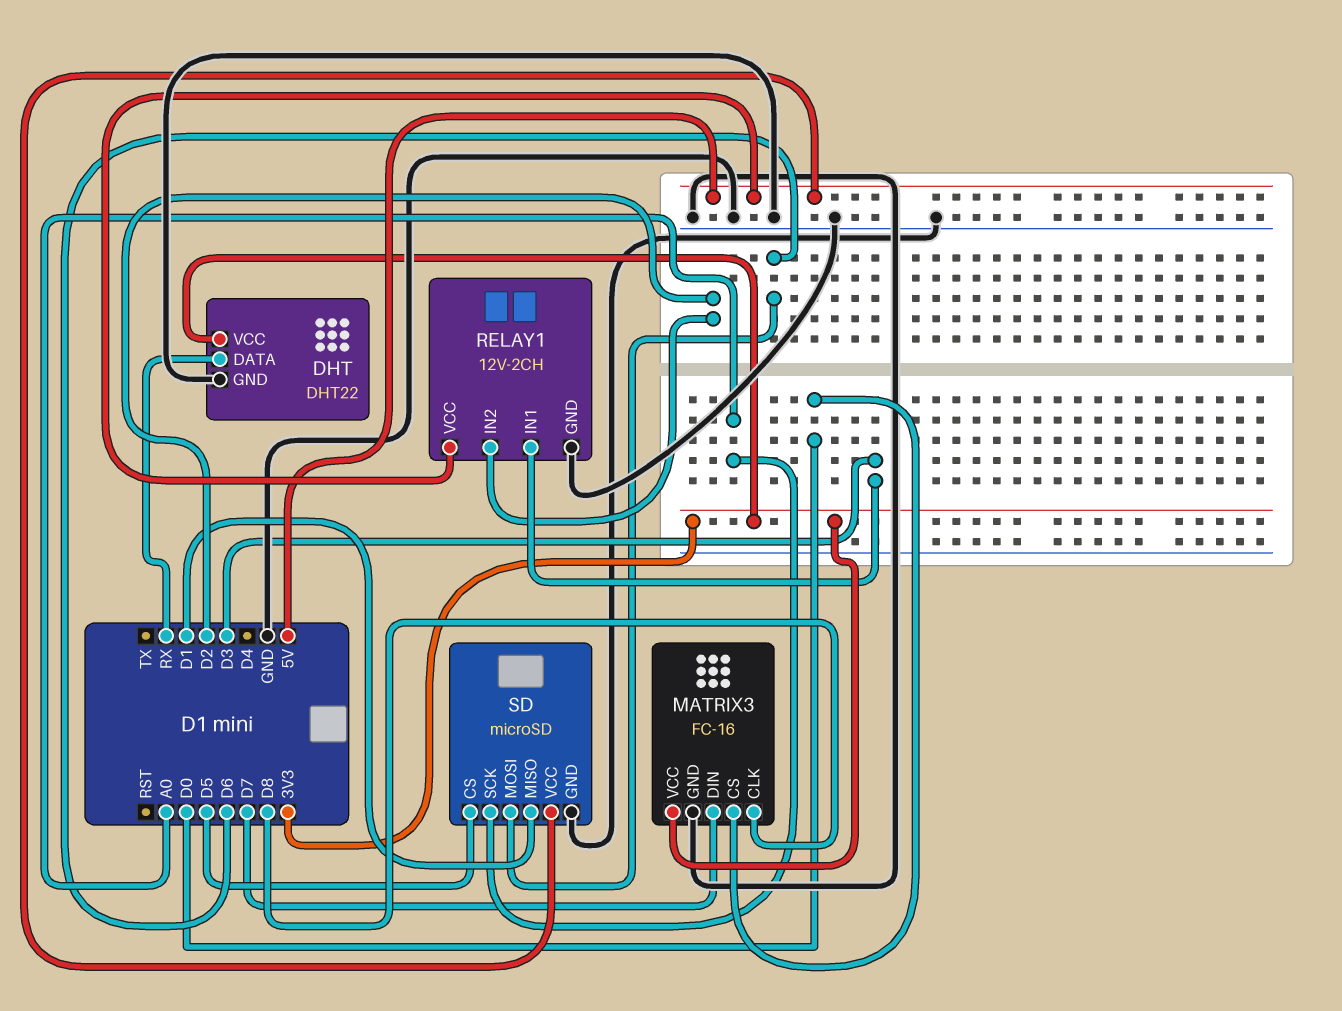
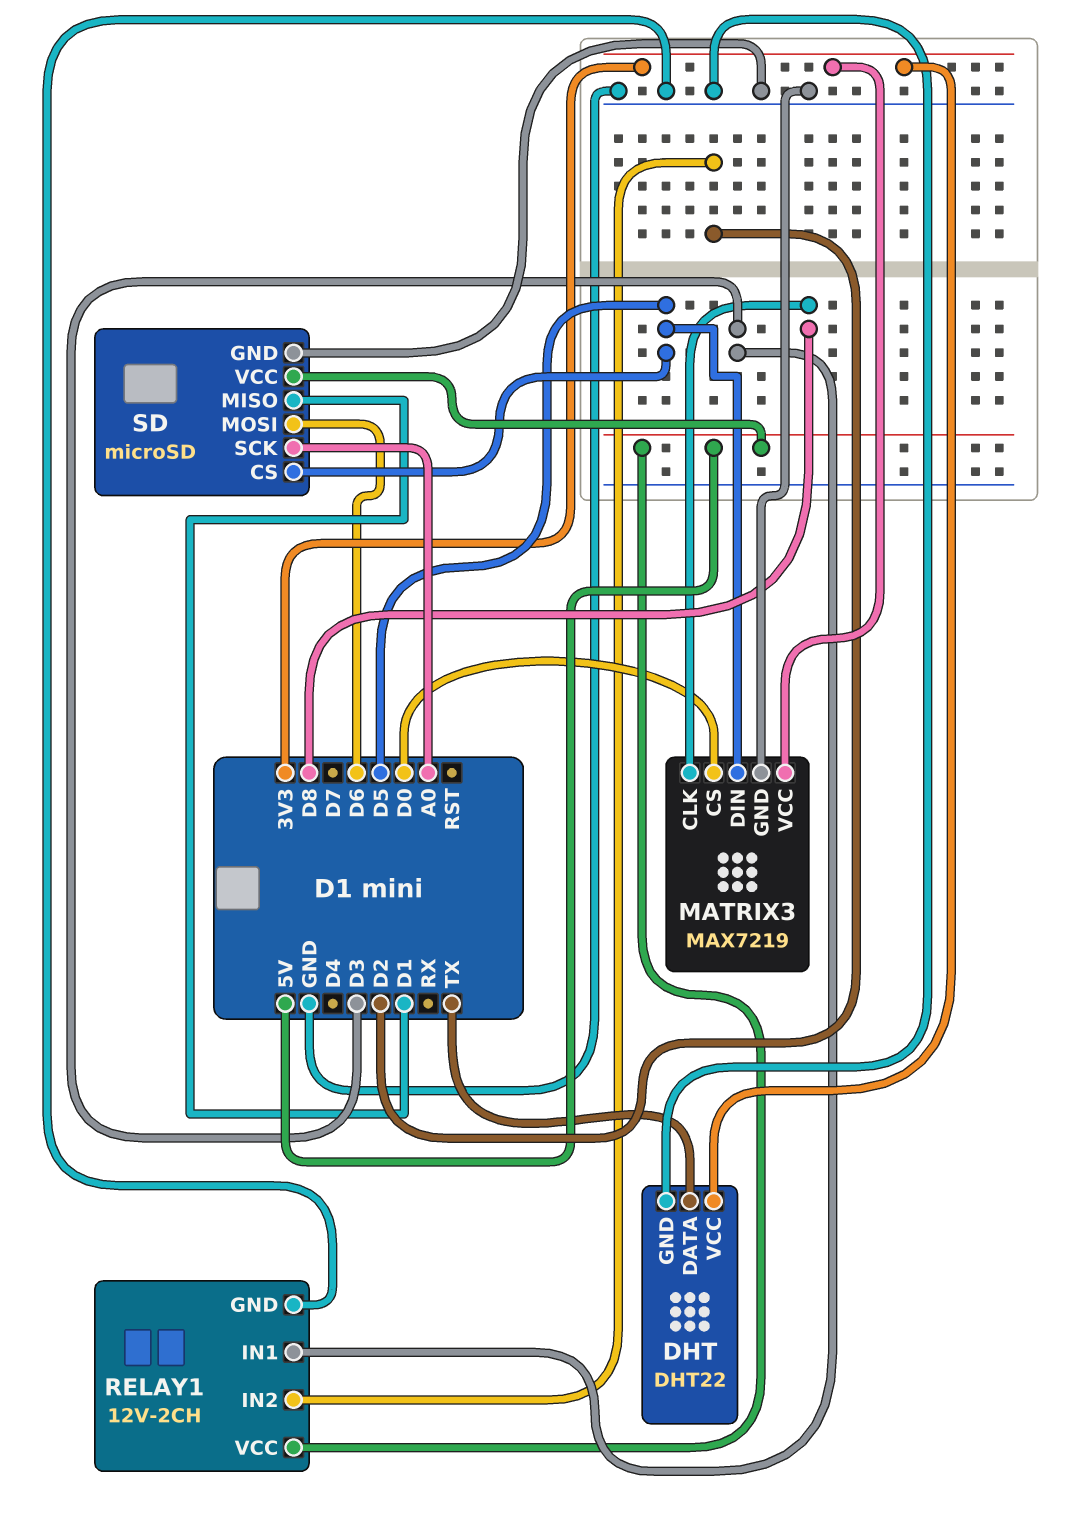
DHT pin DATA: RX -> TX
MATRIX3: FC-16 -> MAX7219
MATRIX3 pin DIN: D7 -> D5

